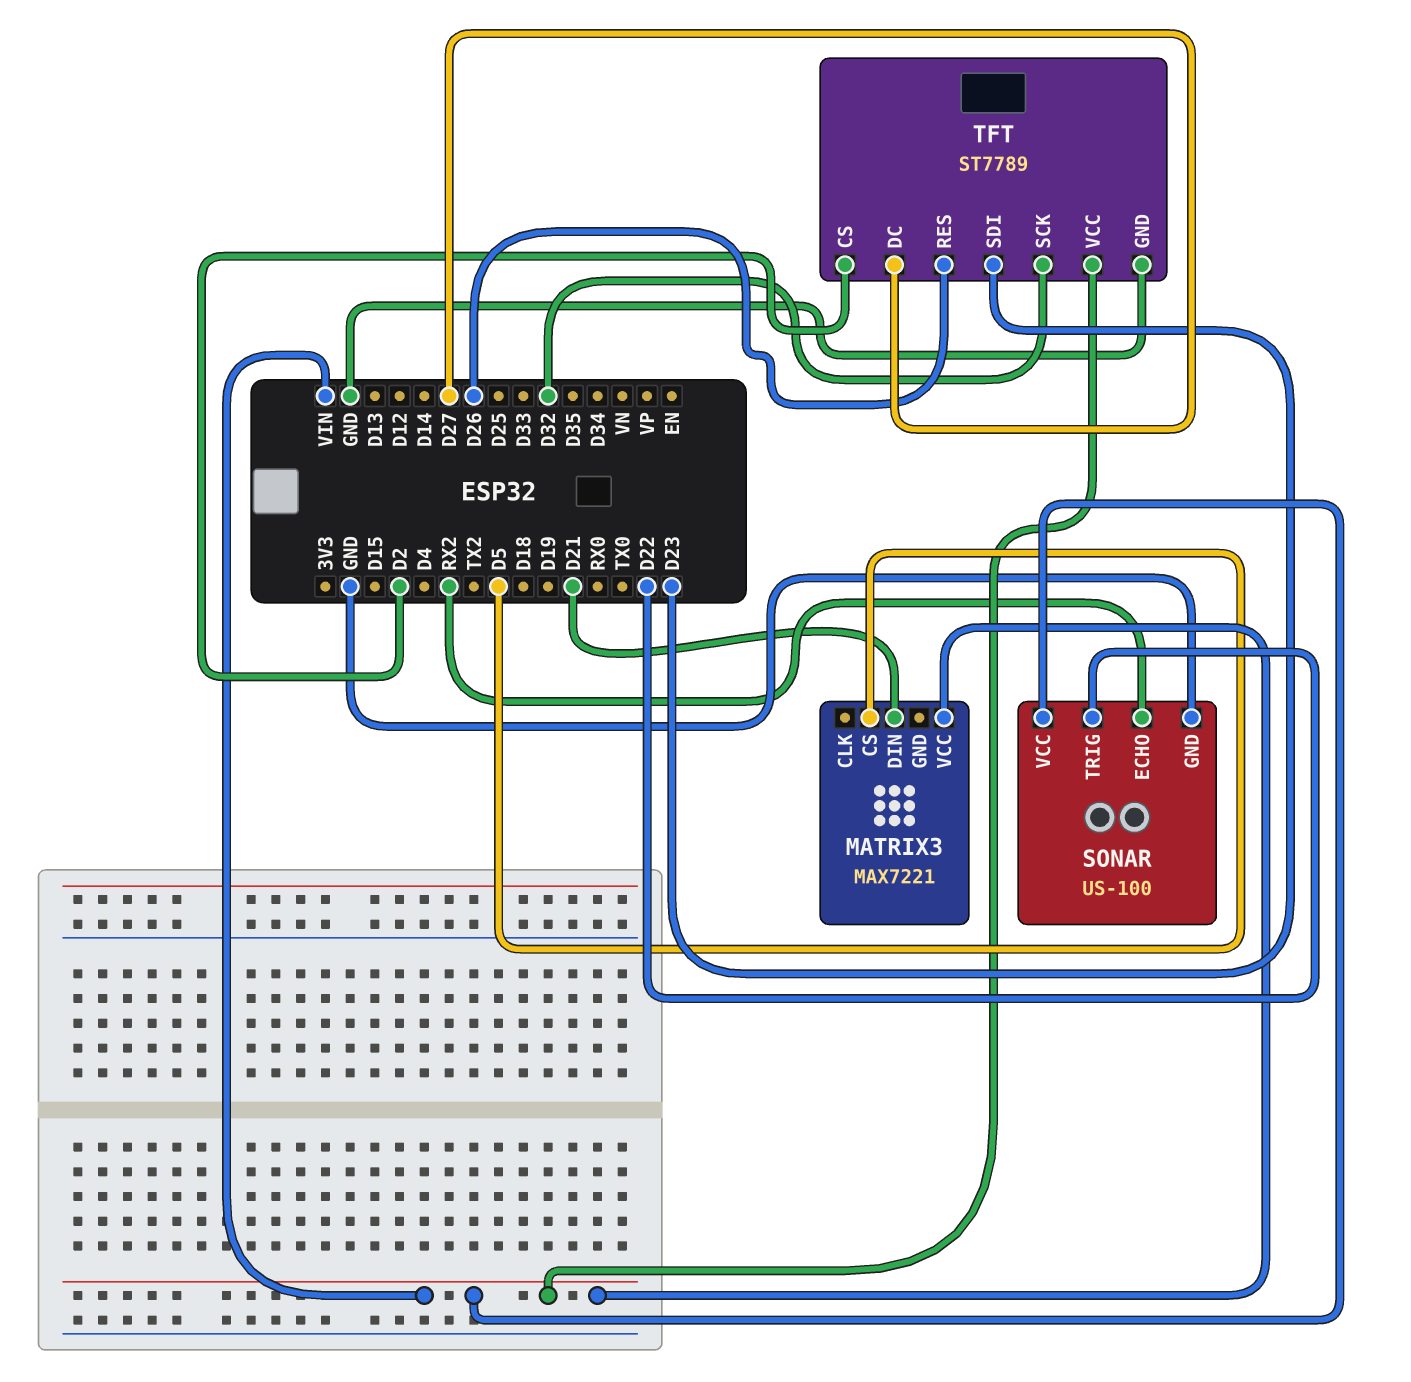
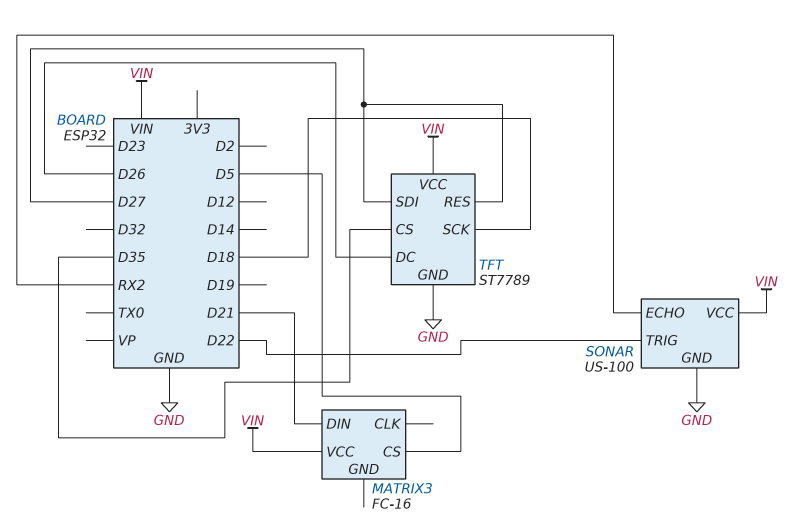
MATRIX3: MAX7221 -> FC-16
TFT pin CS: D2 -> D35
TFT pin DC: D27 -> D26
TFT pin RES: D26 -> D27
TFT pin SCK: D32 -> D18
TFT pin SDI: D23 -> D27

